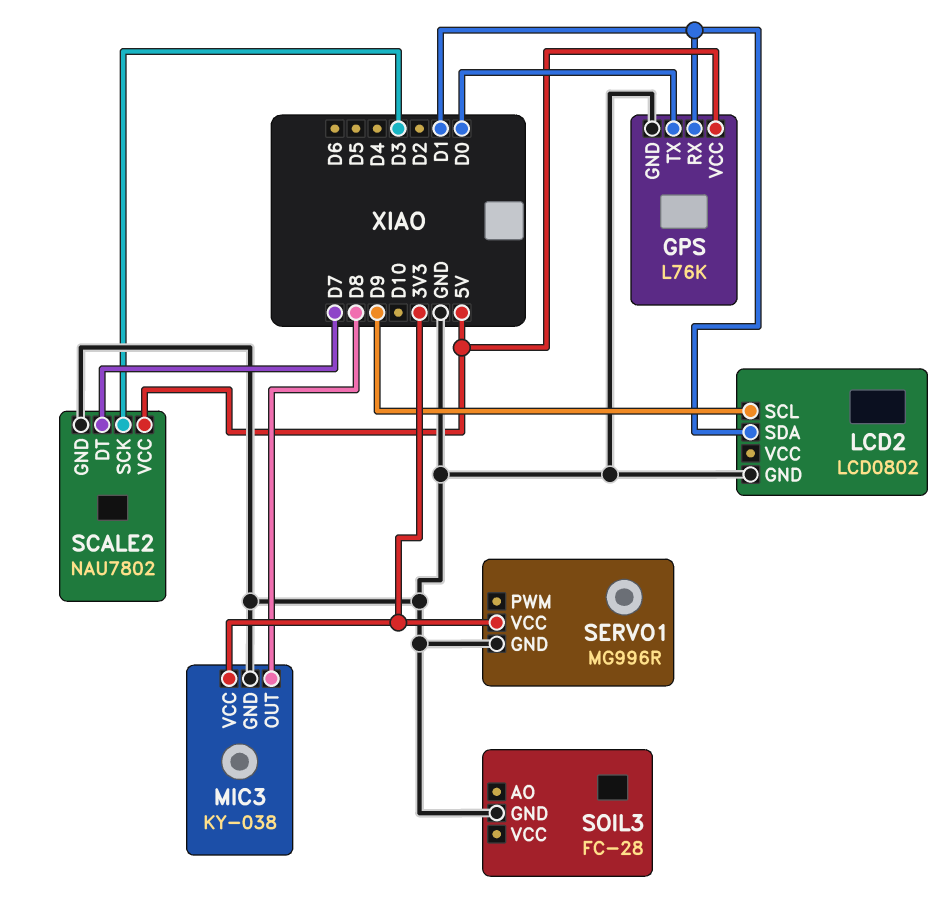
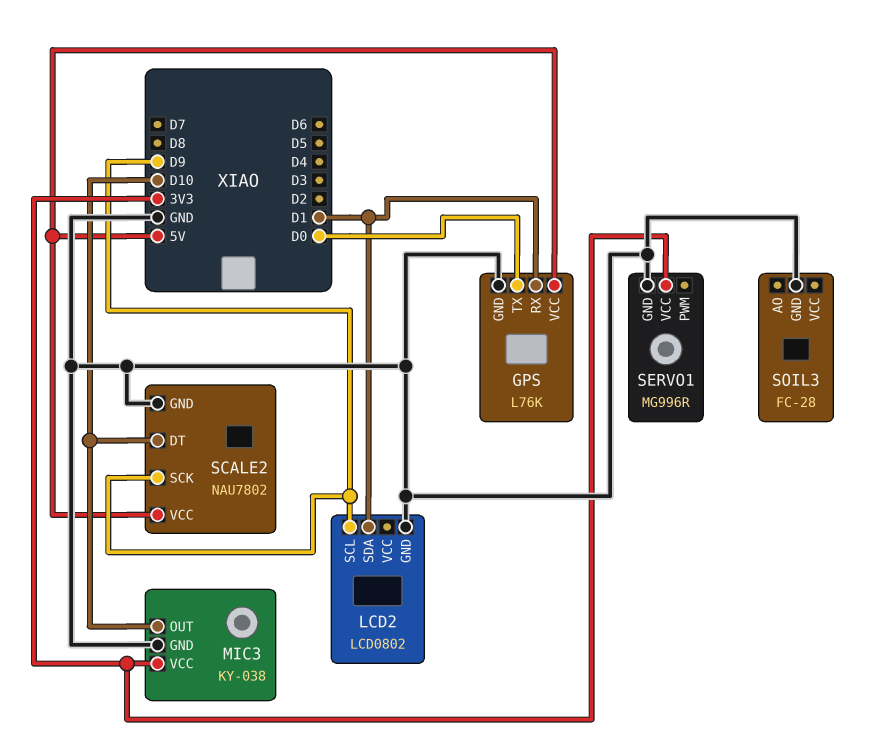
MIC3 pin OUT: D8 -> D10
SCALE2 pin DT: D7 -> D10
SCALE2 pin SCK: D3 -> D9

